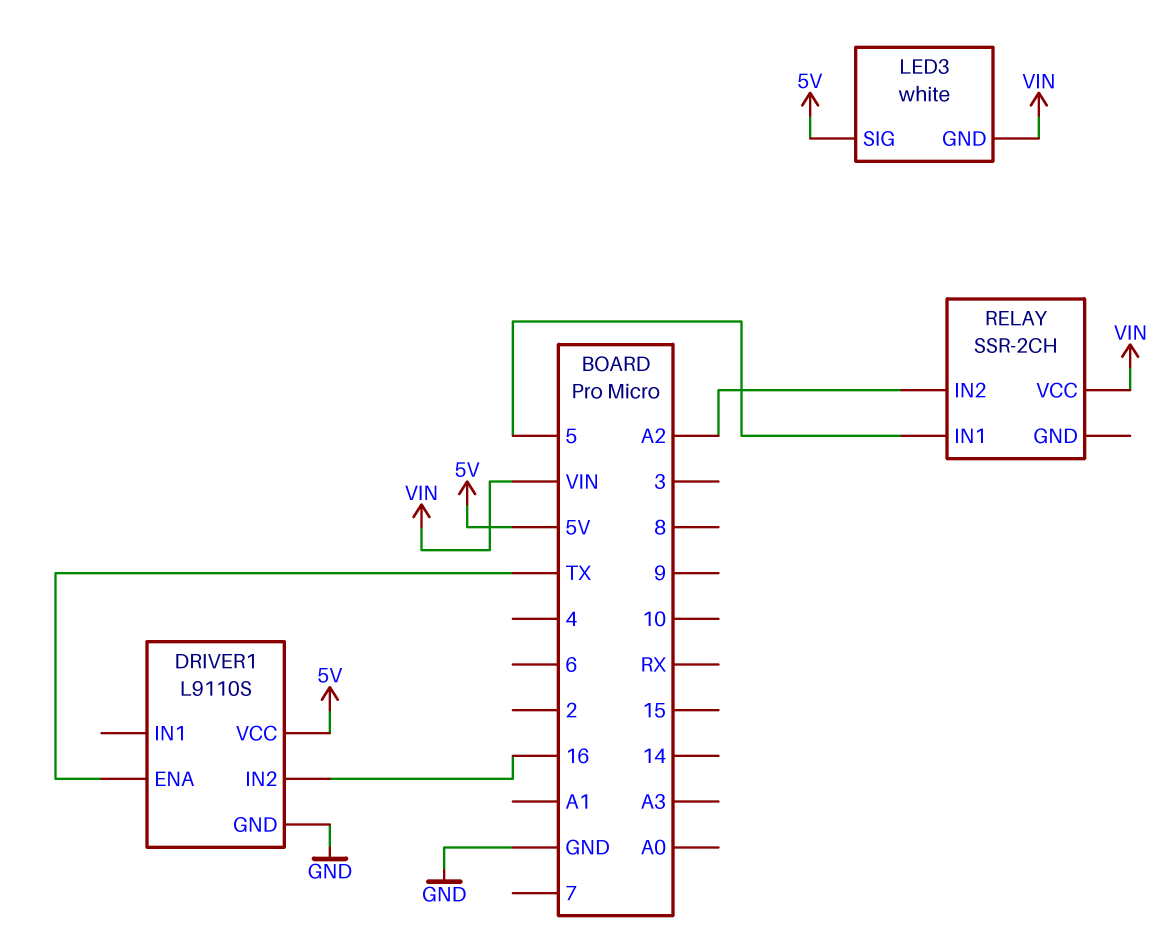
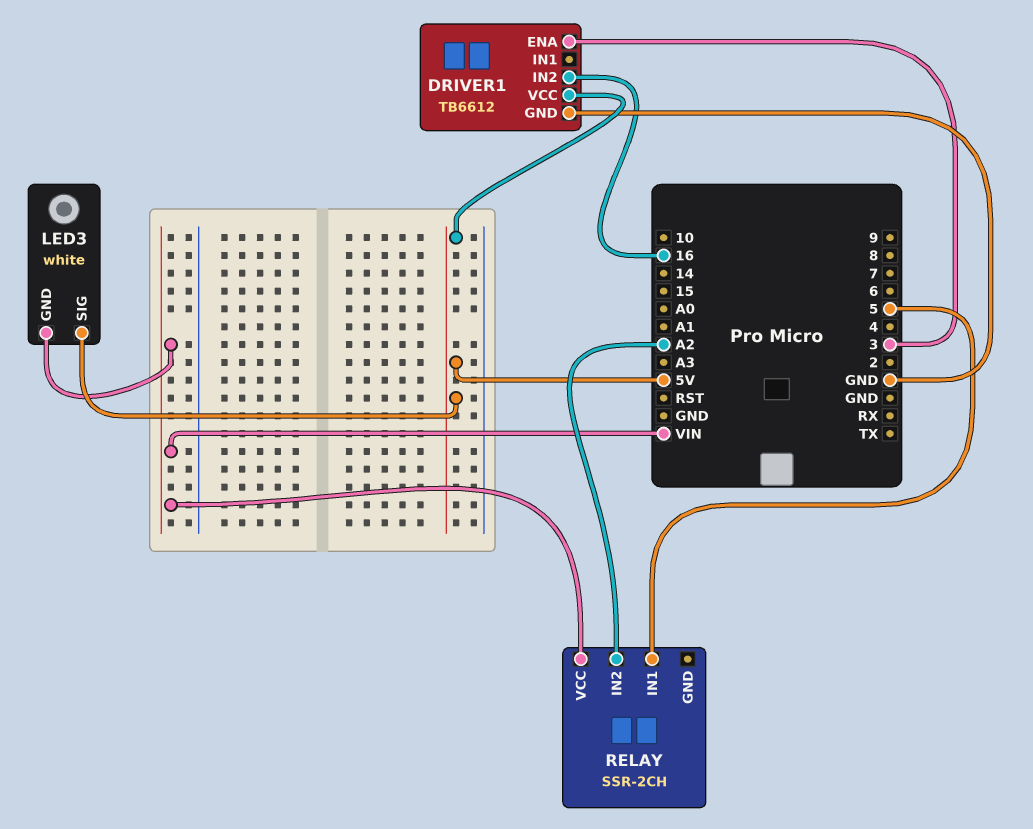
DRIVER1: L9110S -> TB6612
DRIVER1 pin ENA: TX -> 3

